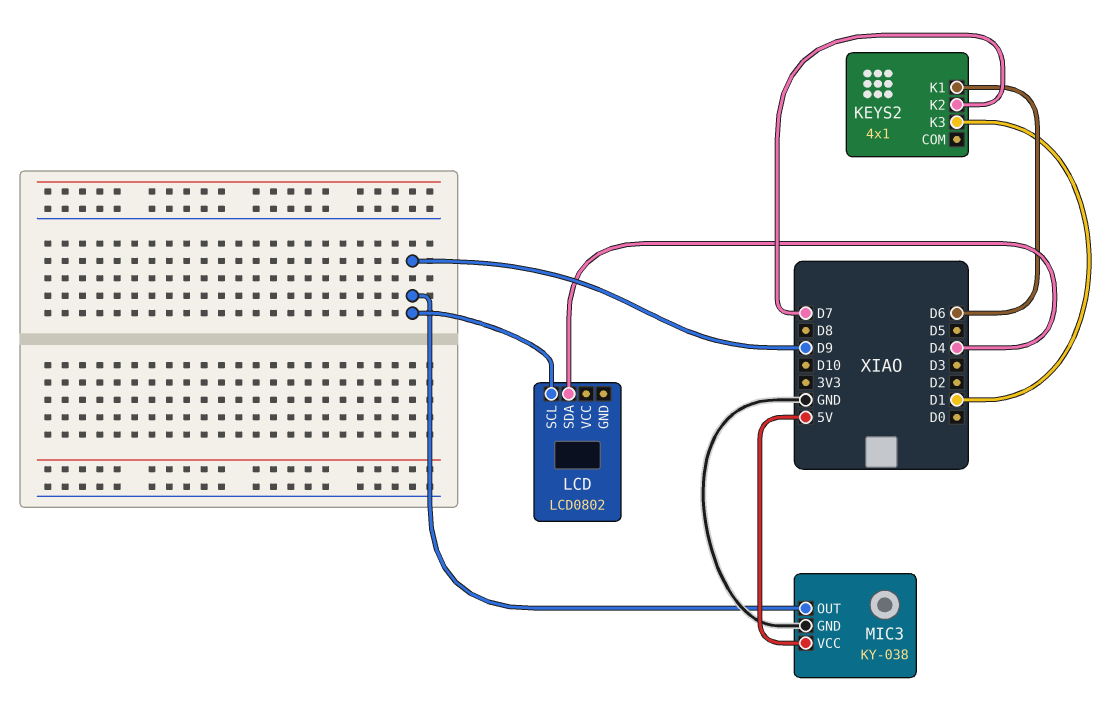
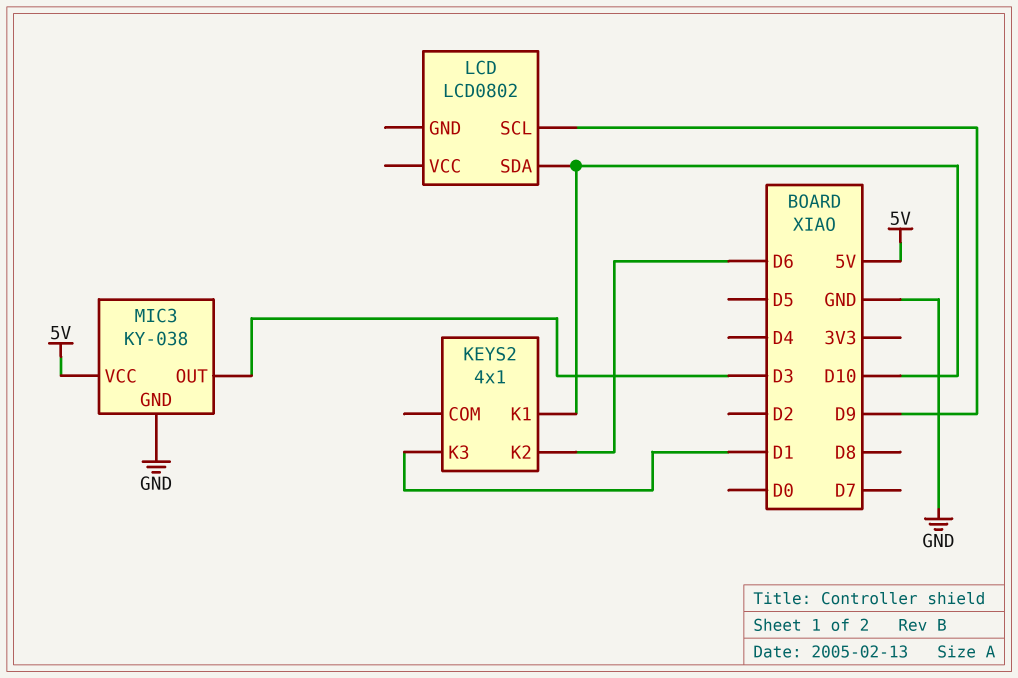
KEYS2 pin K1: D6 -> D10
KEYS2 pin K2: D7 -> D6
LCD pin SDA: D4 -> D10
MIC3 pin OUT: D9 -> D3

